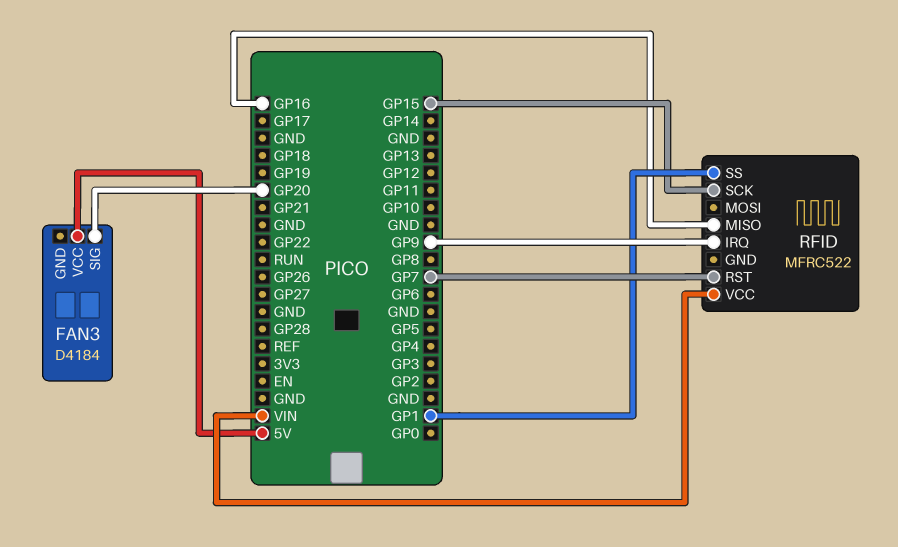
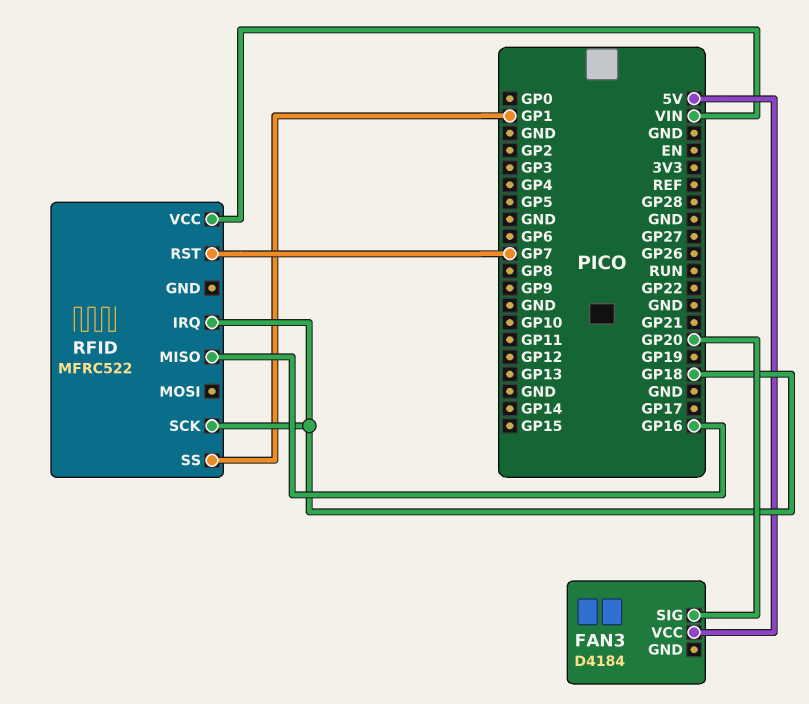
RFID pin IRQ: GP9 -> GP18
RFID pin SCK: GP15 -> GP18

